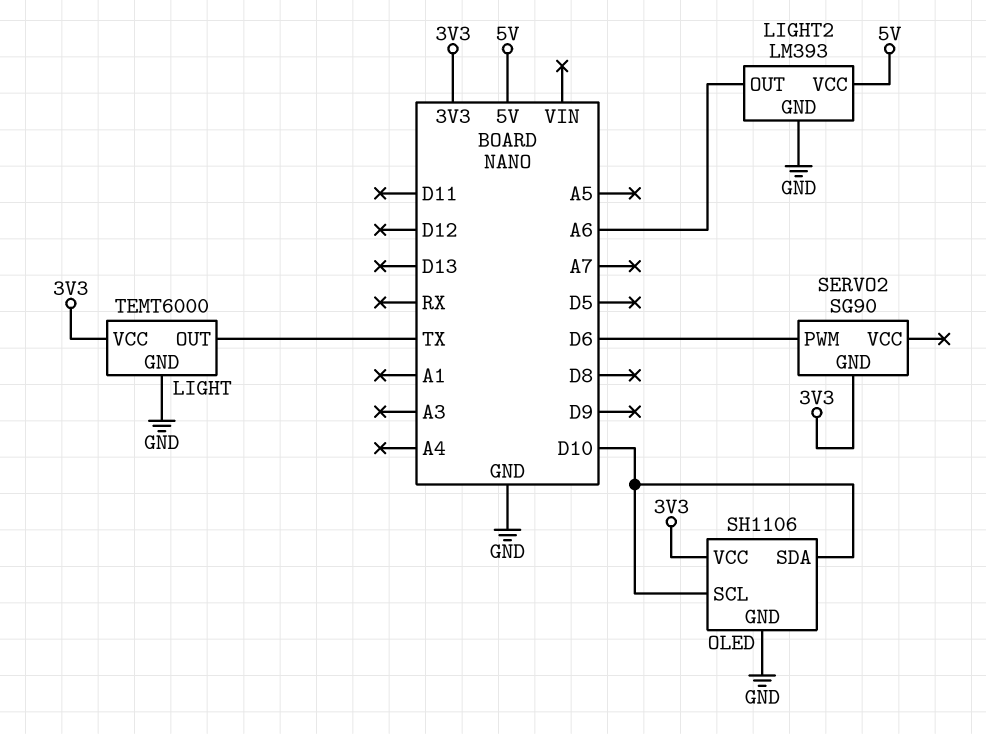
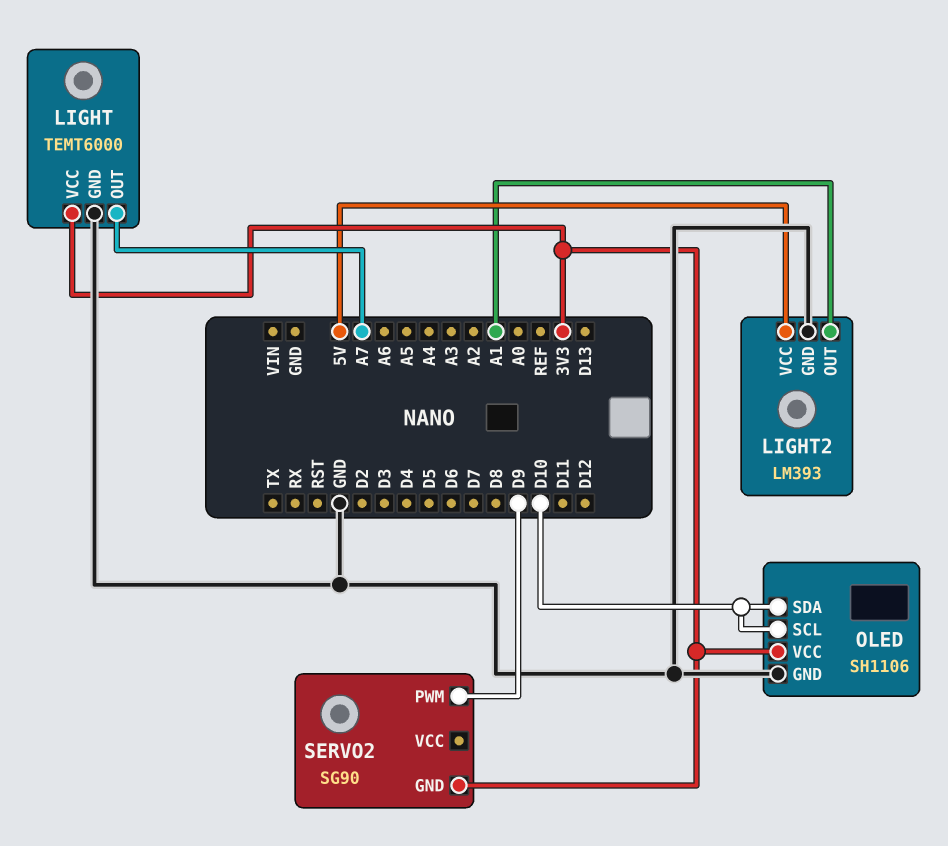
LIGHT pin OUT: TX -> A7
LIGHT2 pin OUT: A6 -> A1
SERVO2 pin PWM: D6 -> D9

